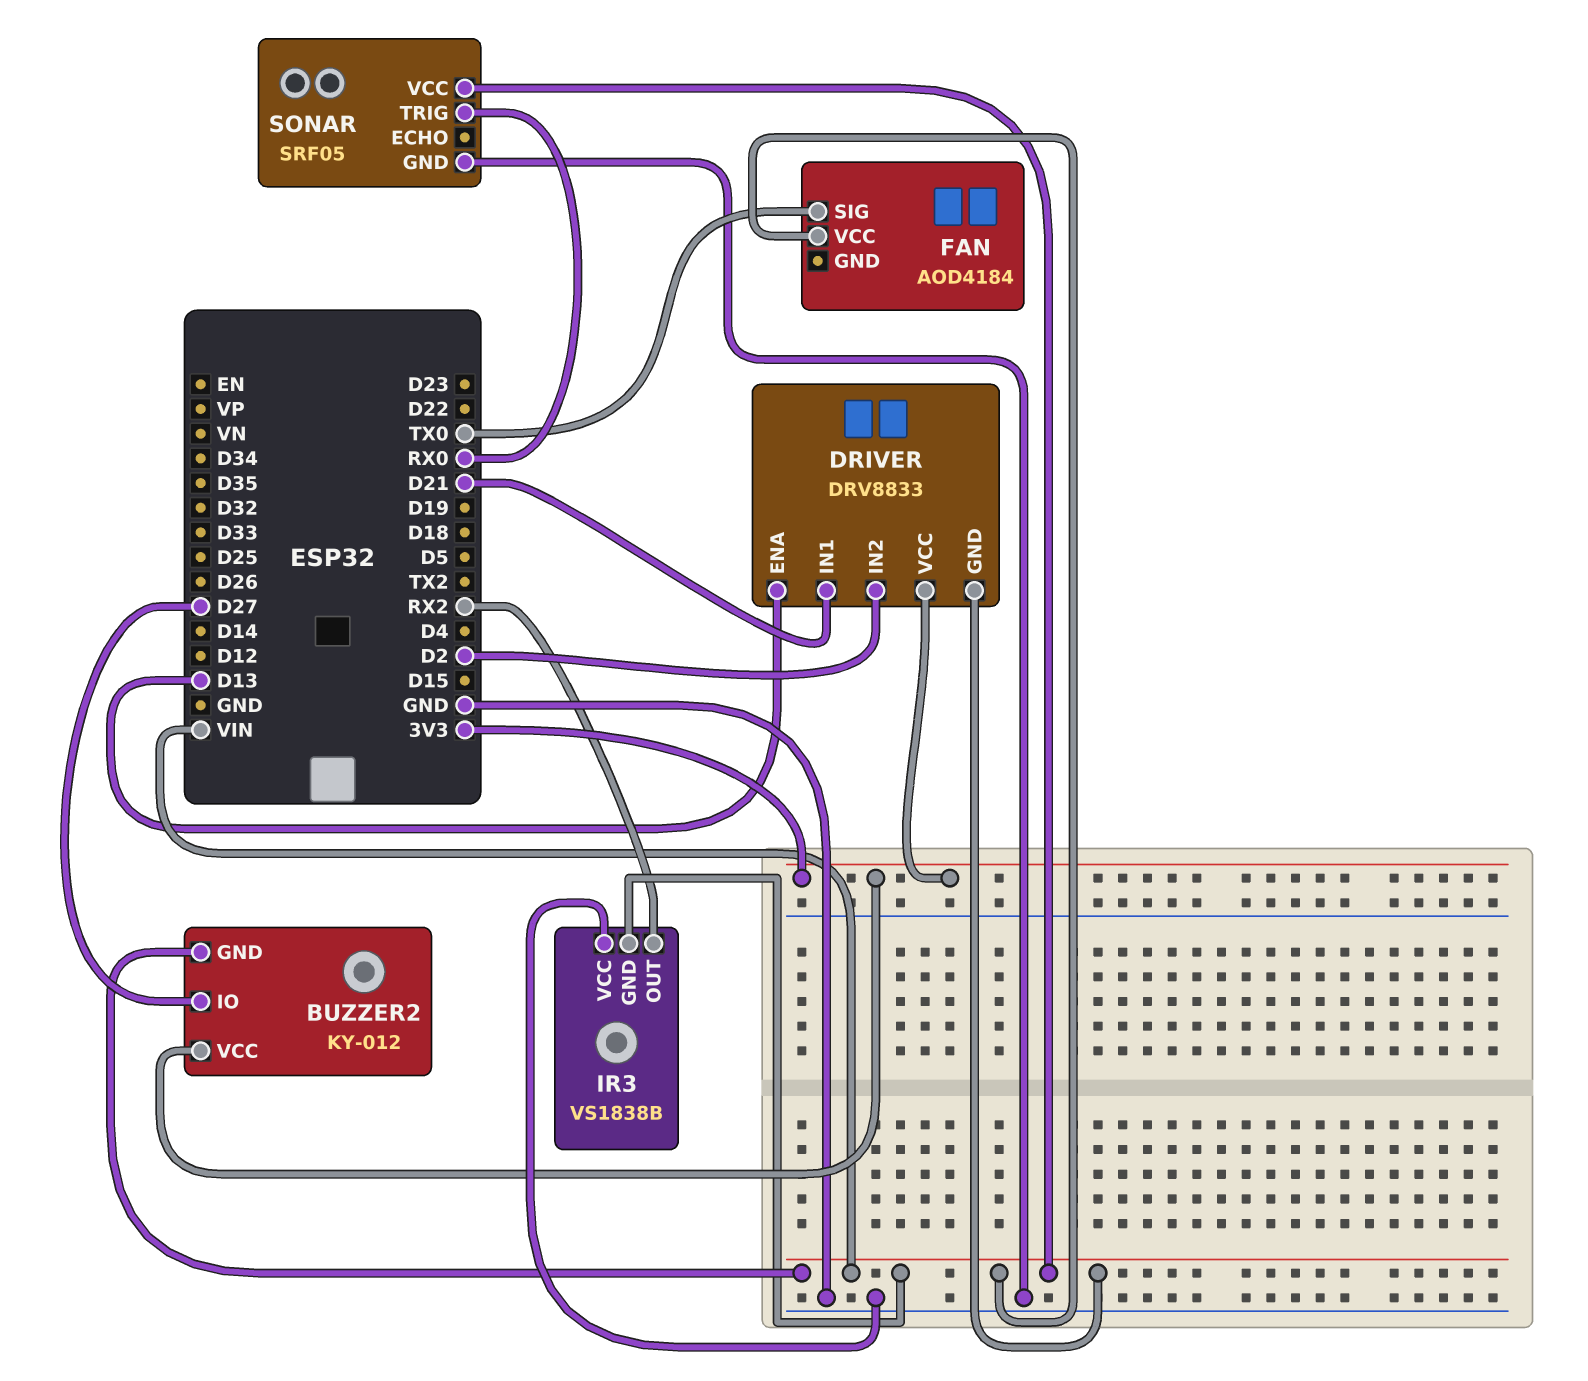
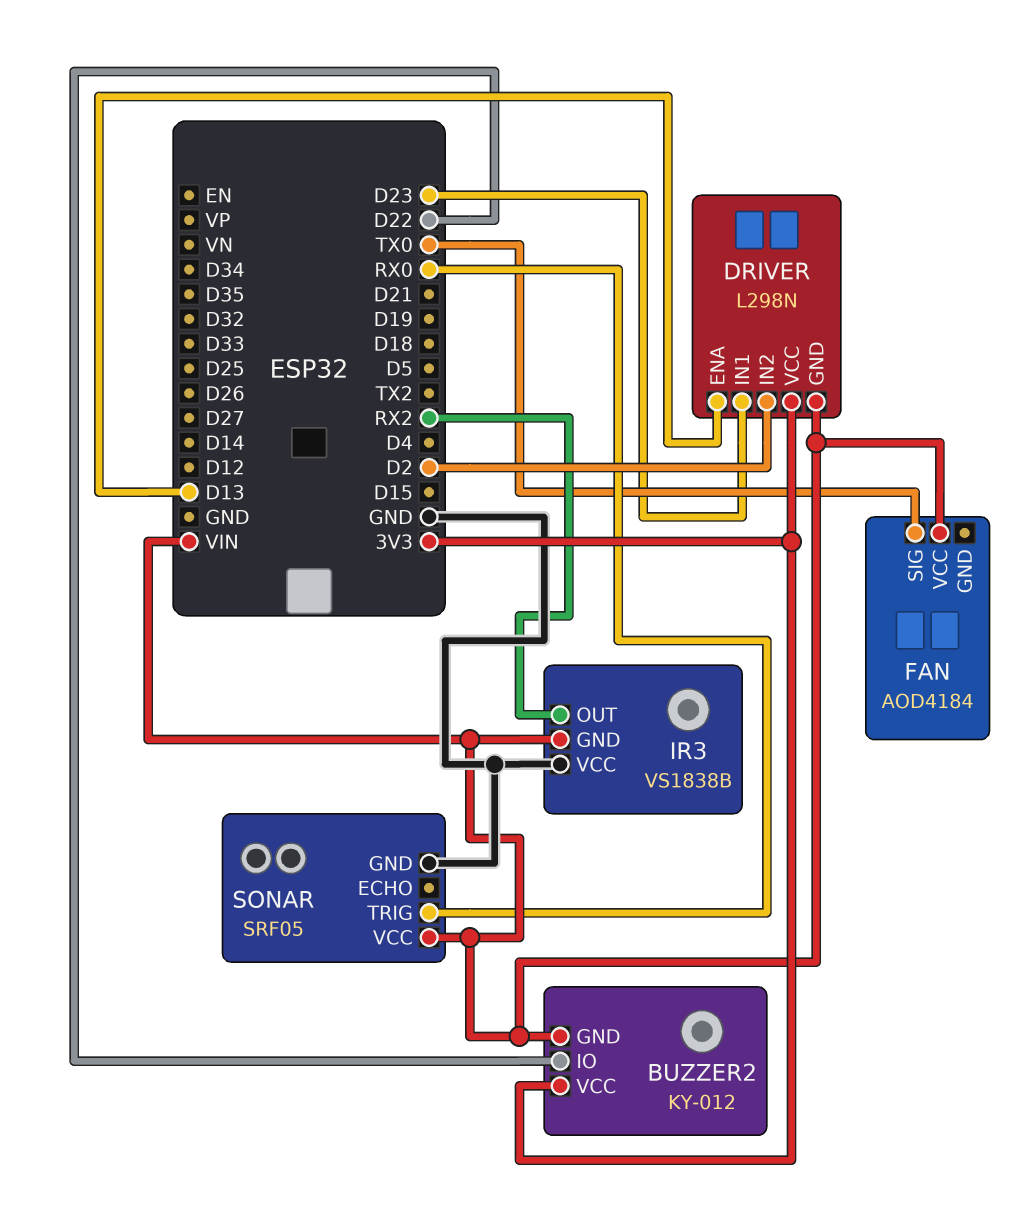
BUZZER2 pin IO: D27 -> D22
DRIVER: DRV8833 -> L298N
DRIVER pin IN1: D21 -> D23

